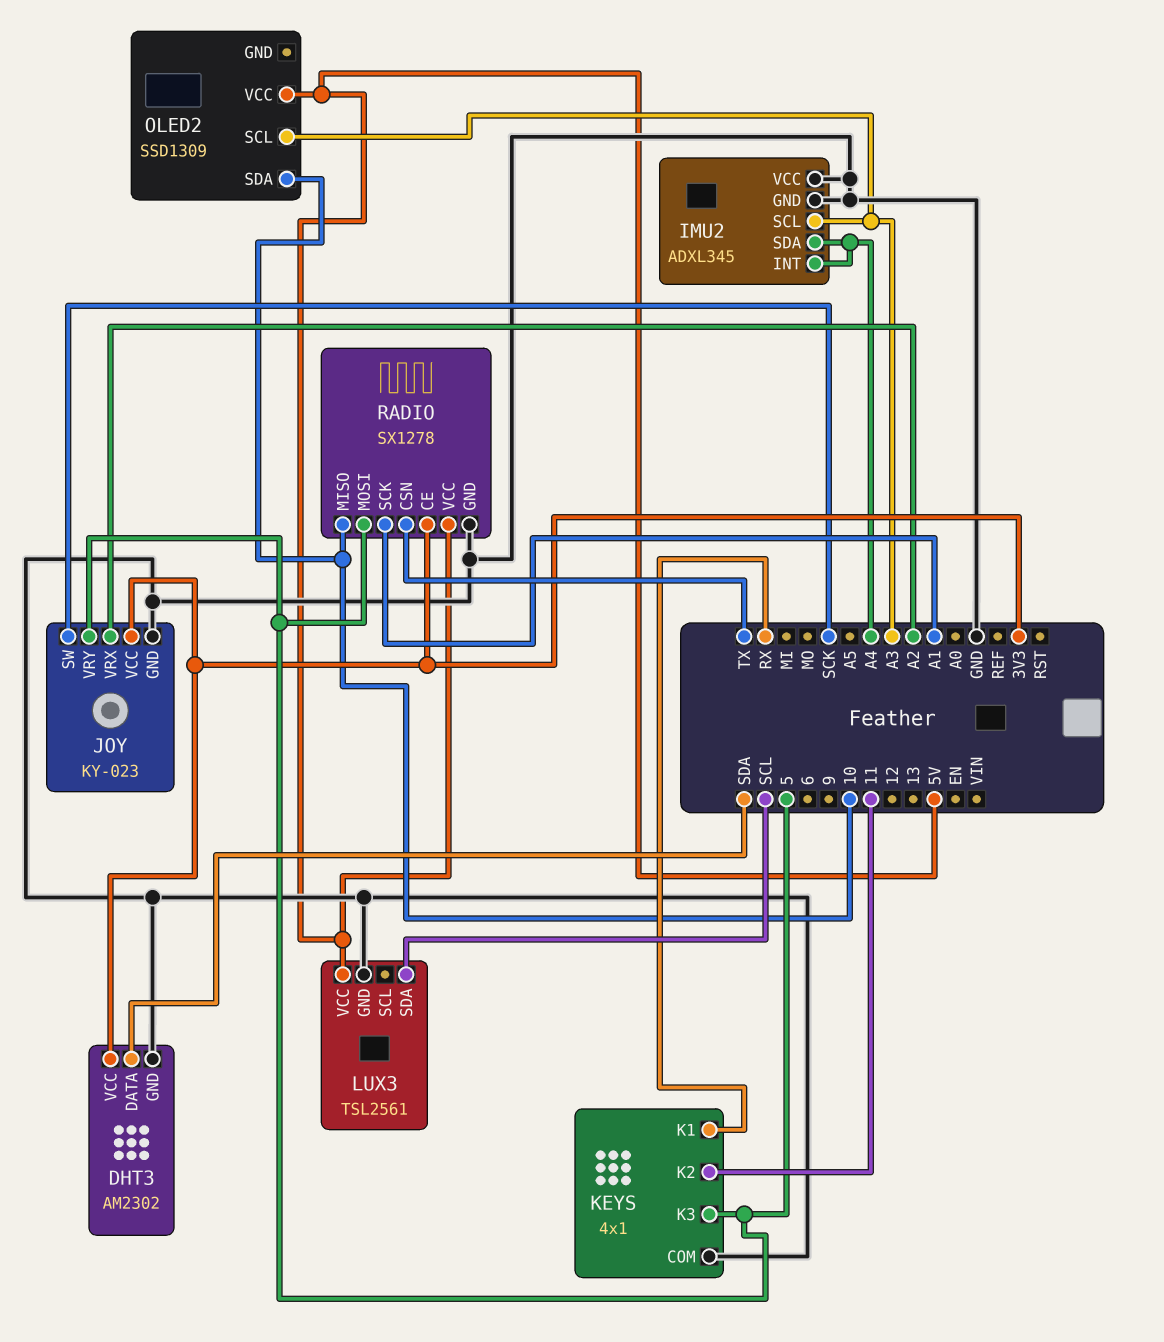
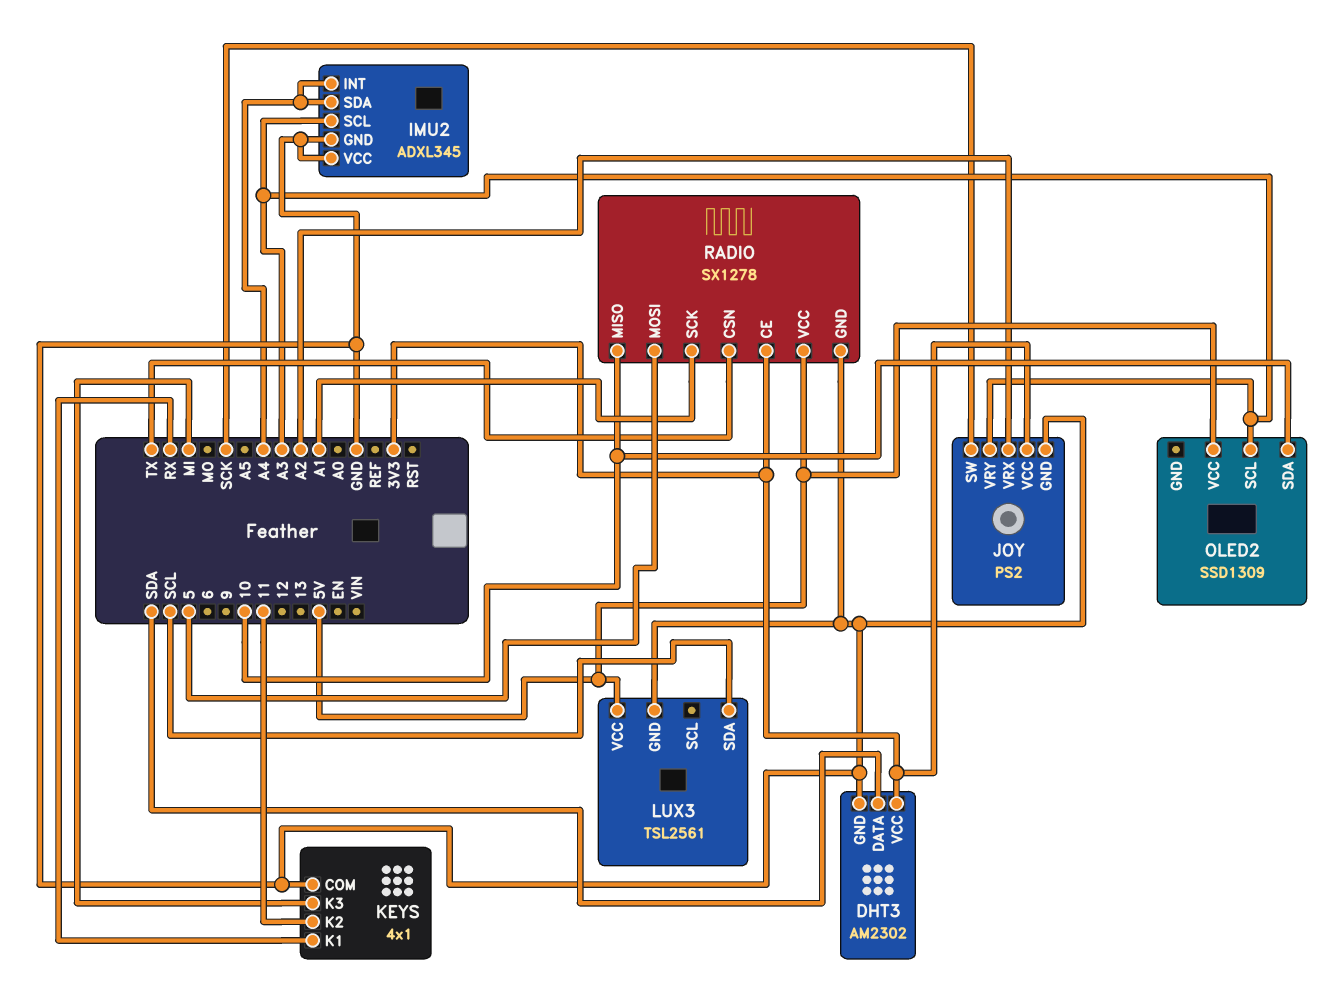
JOY: KY-023 -> PS2
JOY pin VRY: 5 -> A3
KEYS pin K3: 5 -> MI

